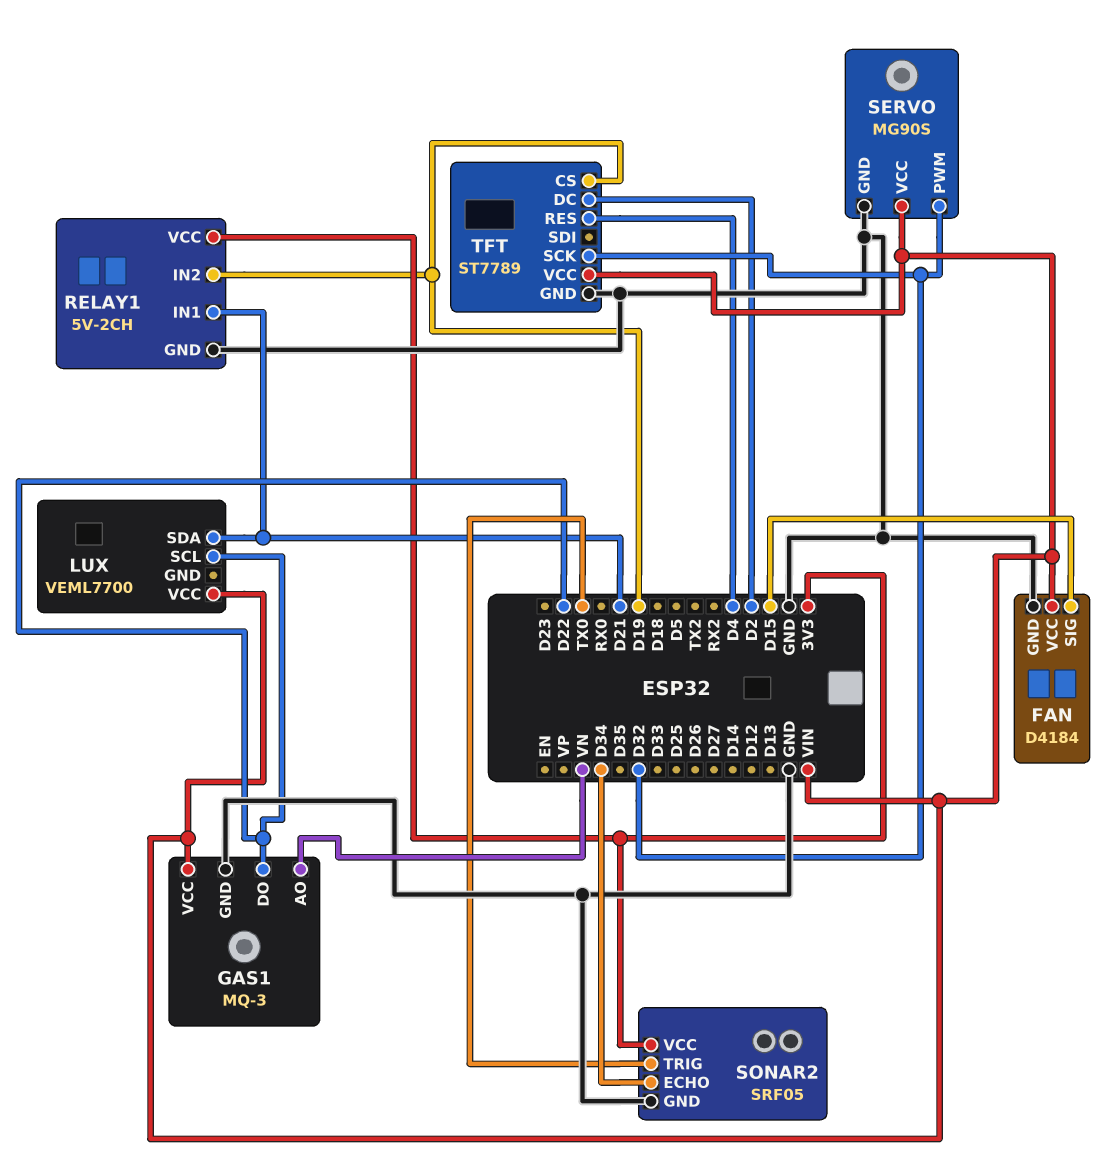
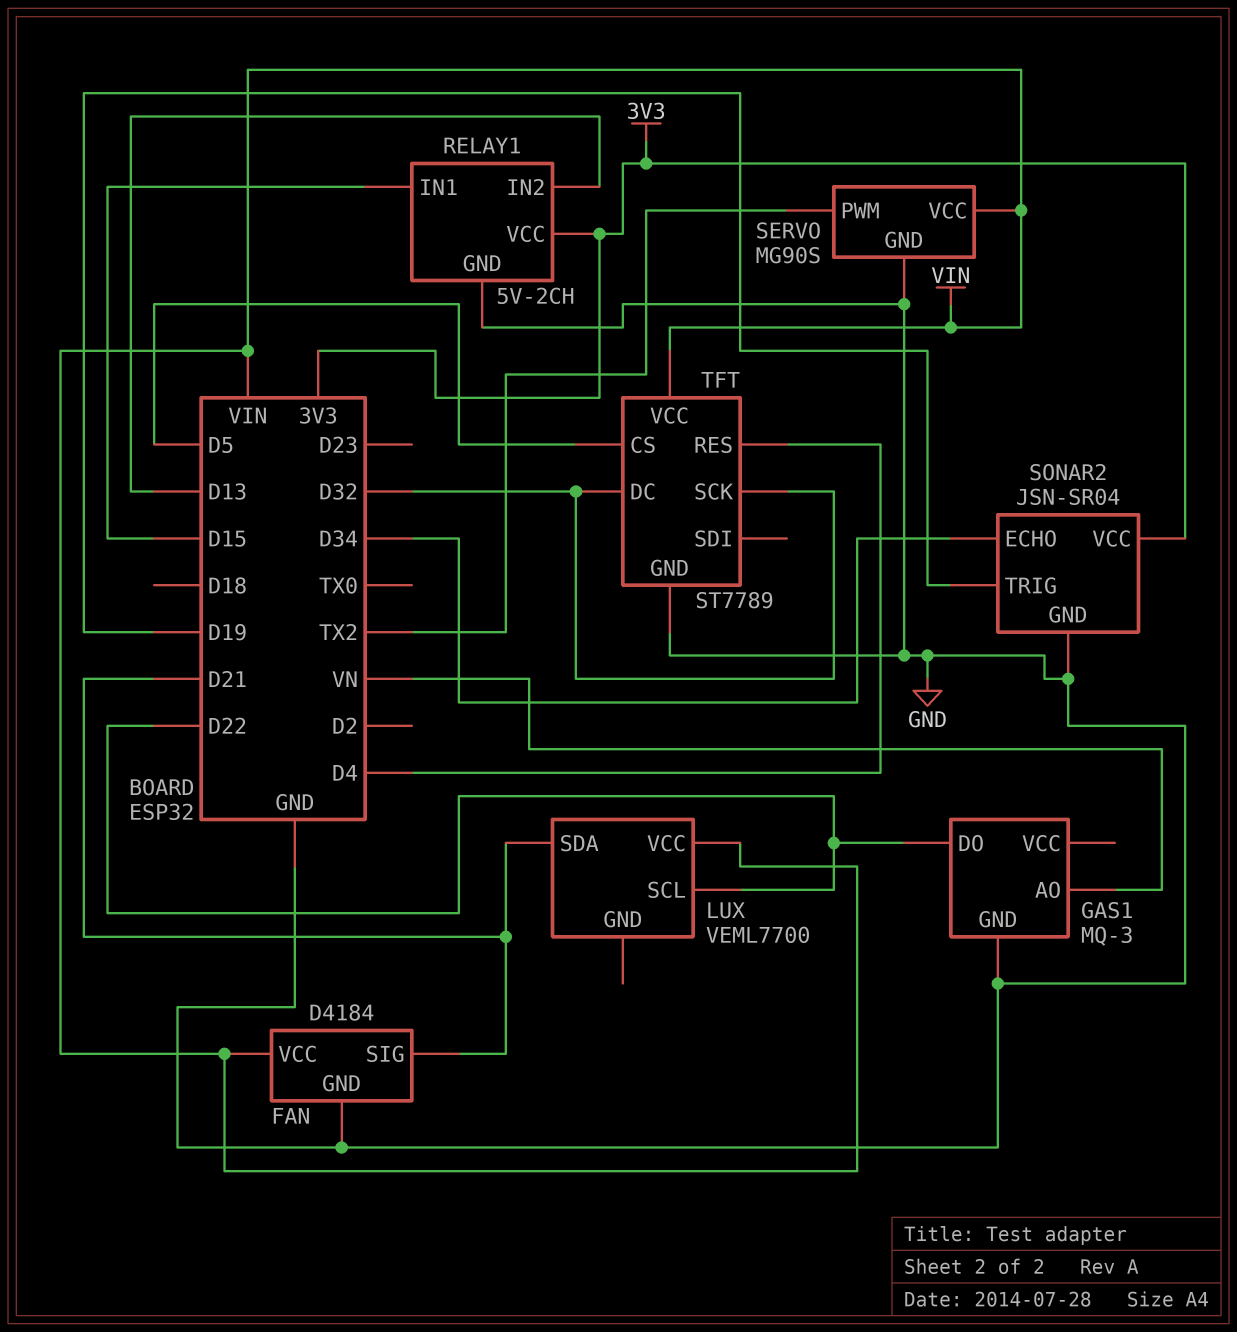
FAN pin SIG: D15 -> D21
GAS1 pin VCC: VIN -> none
RELAY1 pin IN1: D21 -> D15
RELAY1 pin IN2: D19 -> D13
SERVO pin PWM: D32 -> TX2
SONAR2: SRF05 -> JSN-SR04
SONAR2 pin TRIG: TX0 -> D19
TFT pin CS: D19 -> D5
TFT pin DC: D2 -> D32

